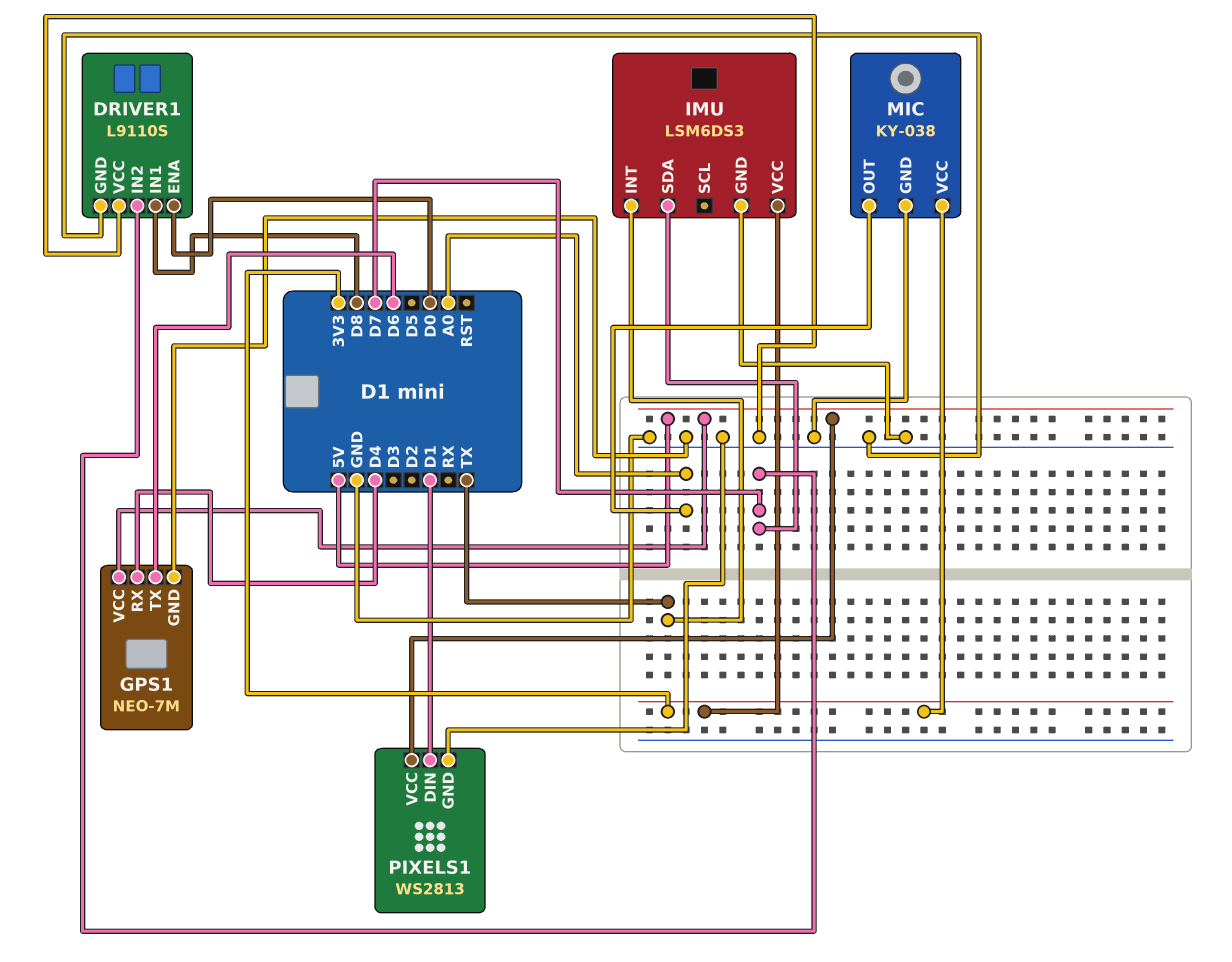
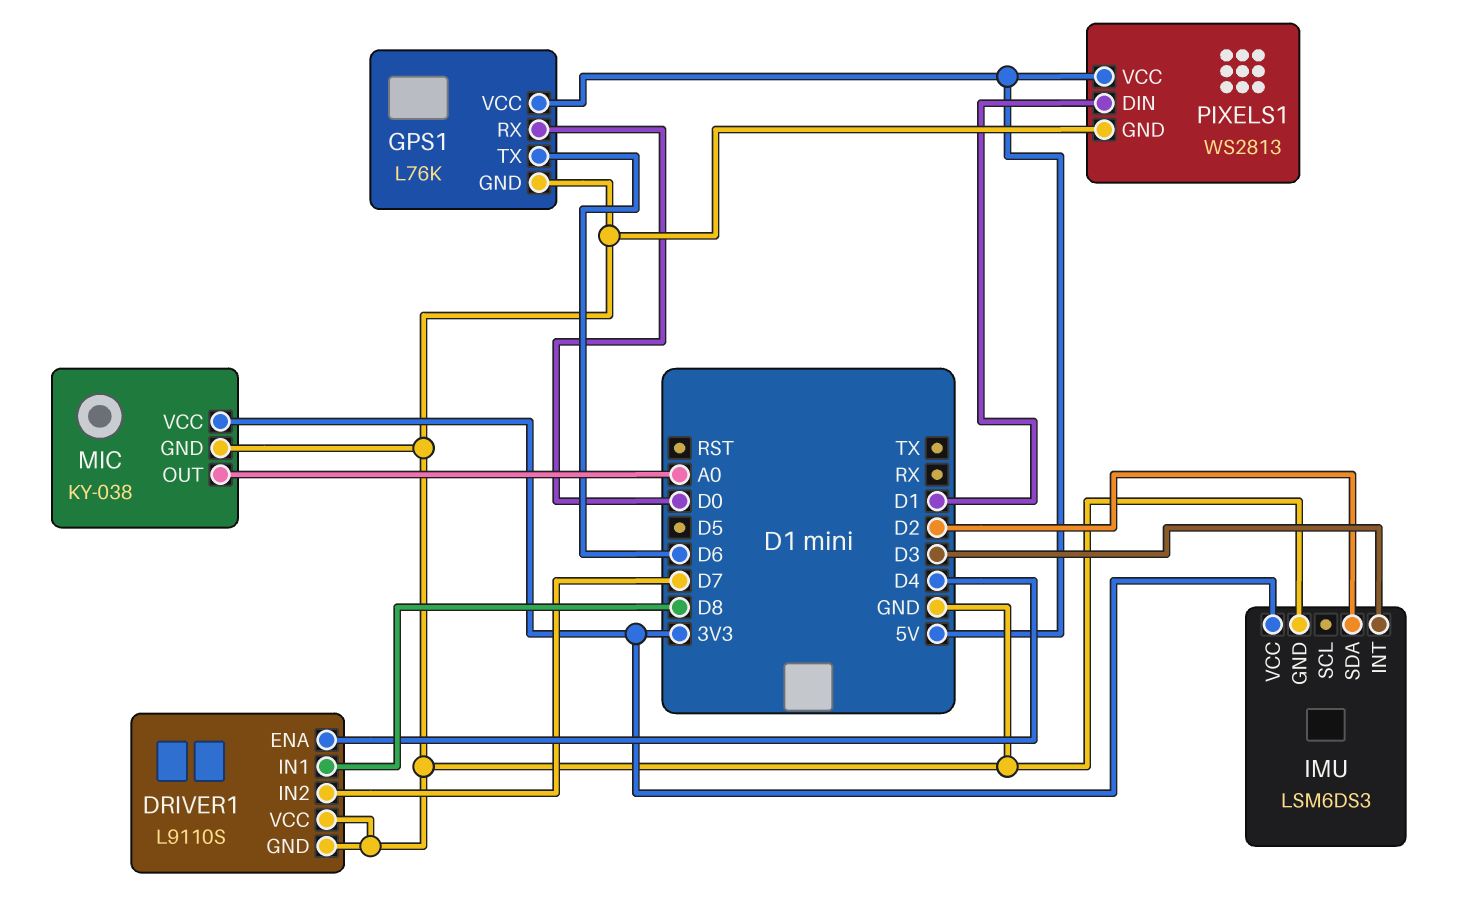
DRIVER1 pin ENA: D0 -> D4
GPS1: NEO-7M -> L76K
GPS1 pin RX: D4 -> D0
IMU pin INT: TX -> D3
IMU pin SDA: D7 -> D2

